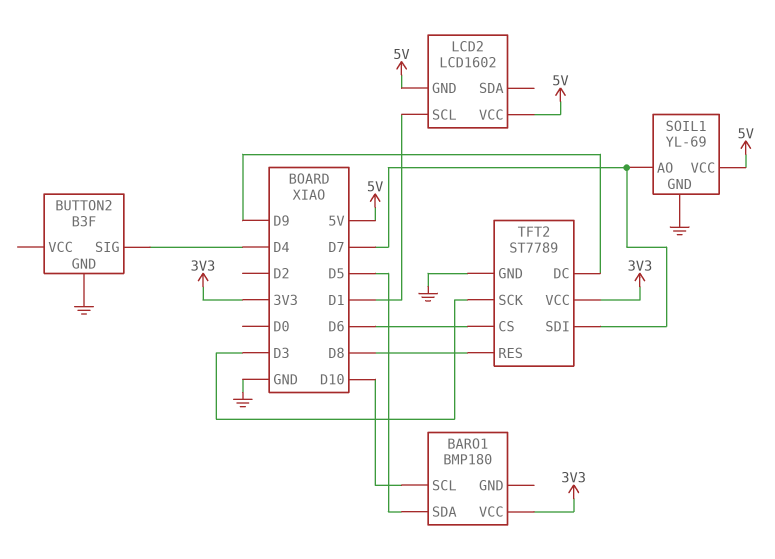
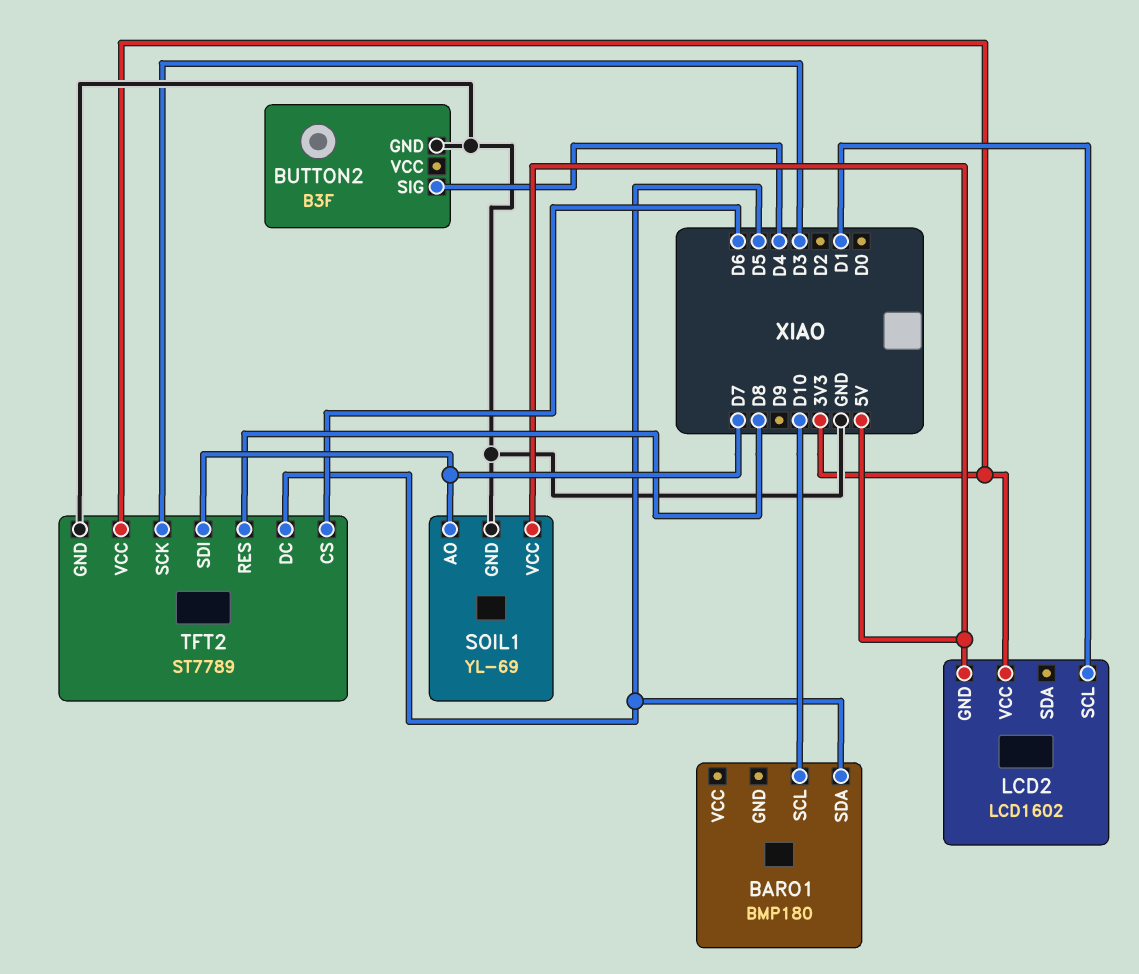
BARO1 pin VCC: 3V3 -> none
LCD2 pin VCC: 5V -> 3V3
TFT2 pin DC: D9 -> D5

